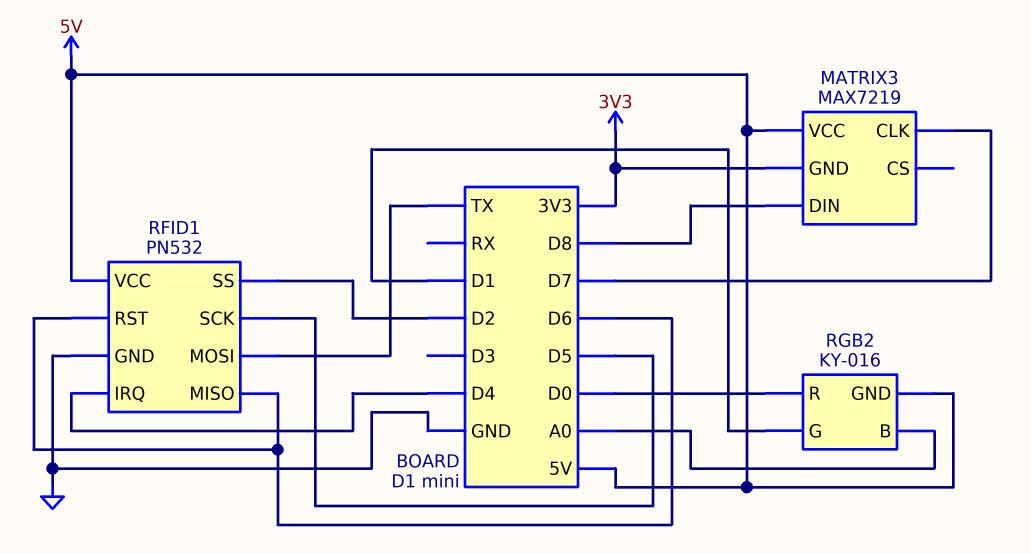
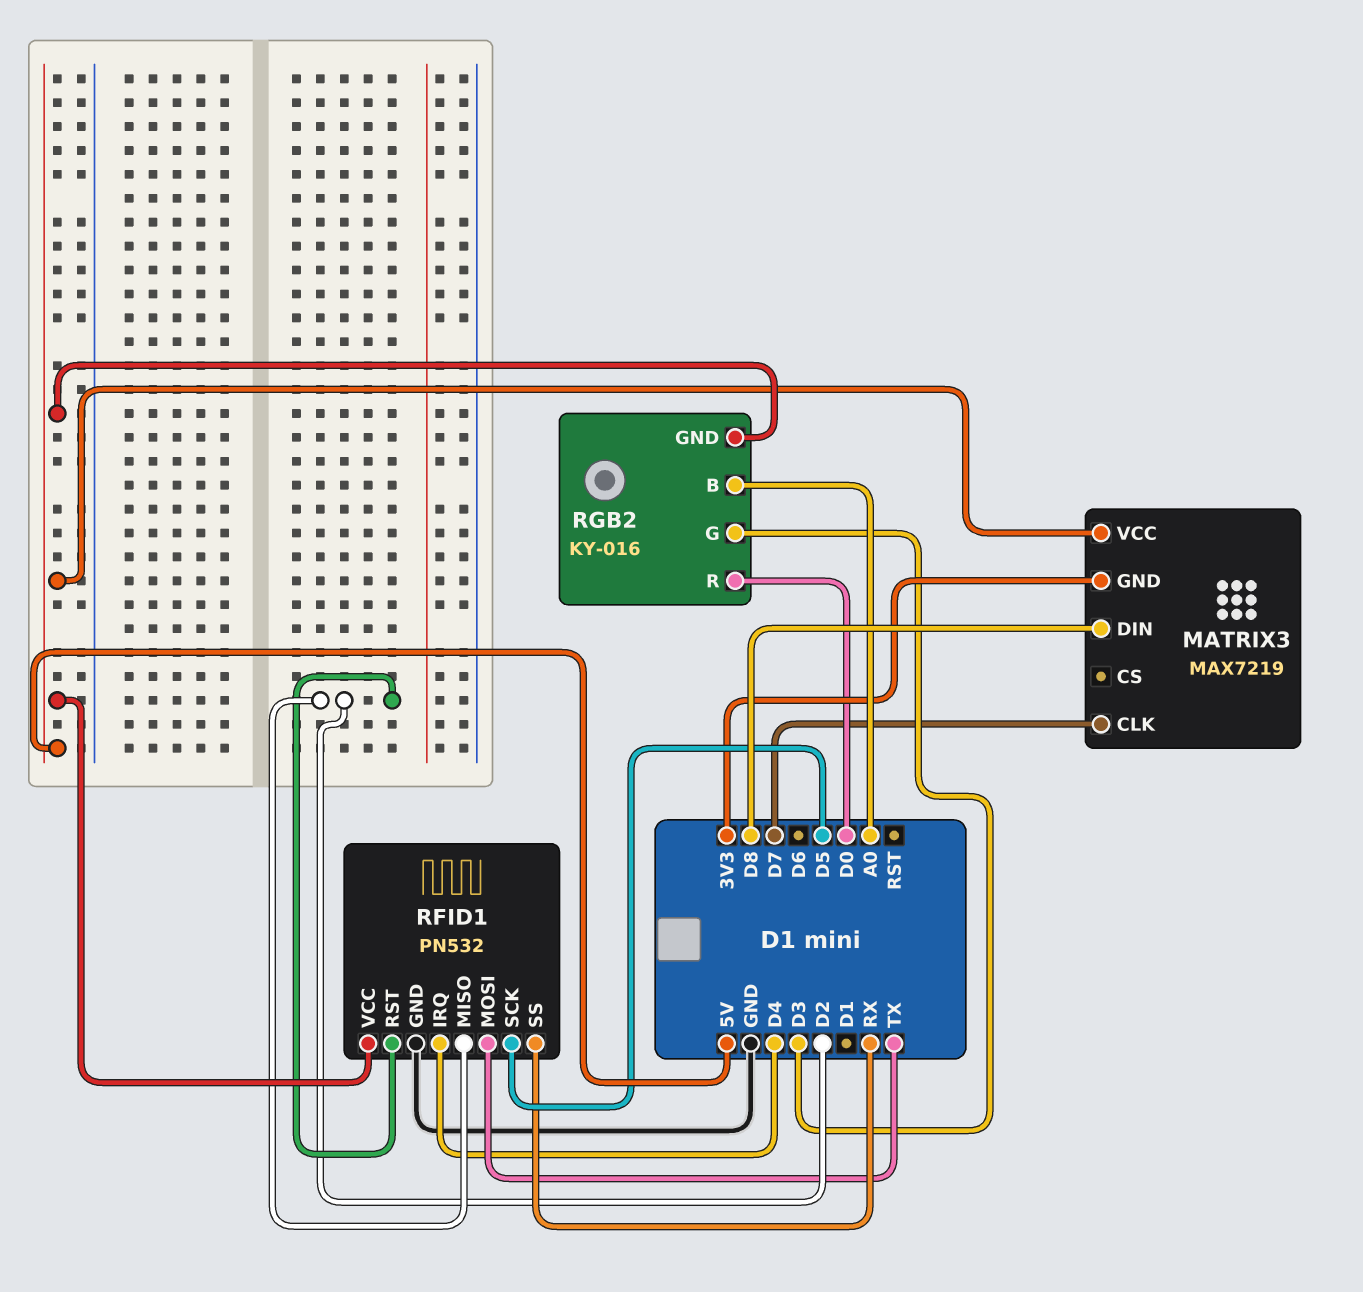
RFID1 pin MISO: D6 -> D2
RFID1 pin RST: D6 -> D2
RFID1 pin SS: D2 -> RX
RGB2 pin G: D1 -> D3

